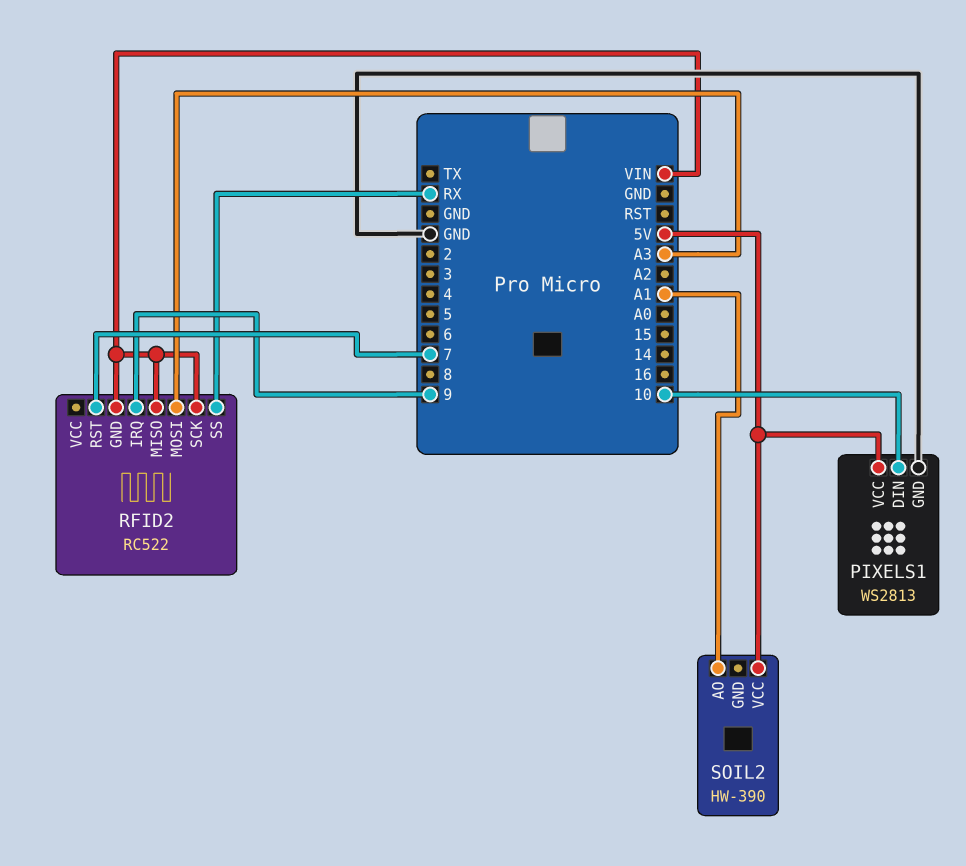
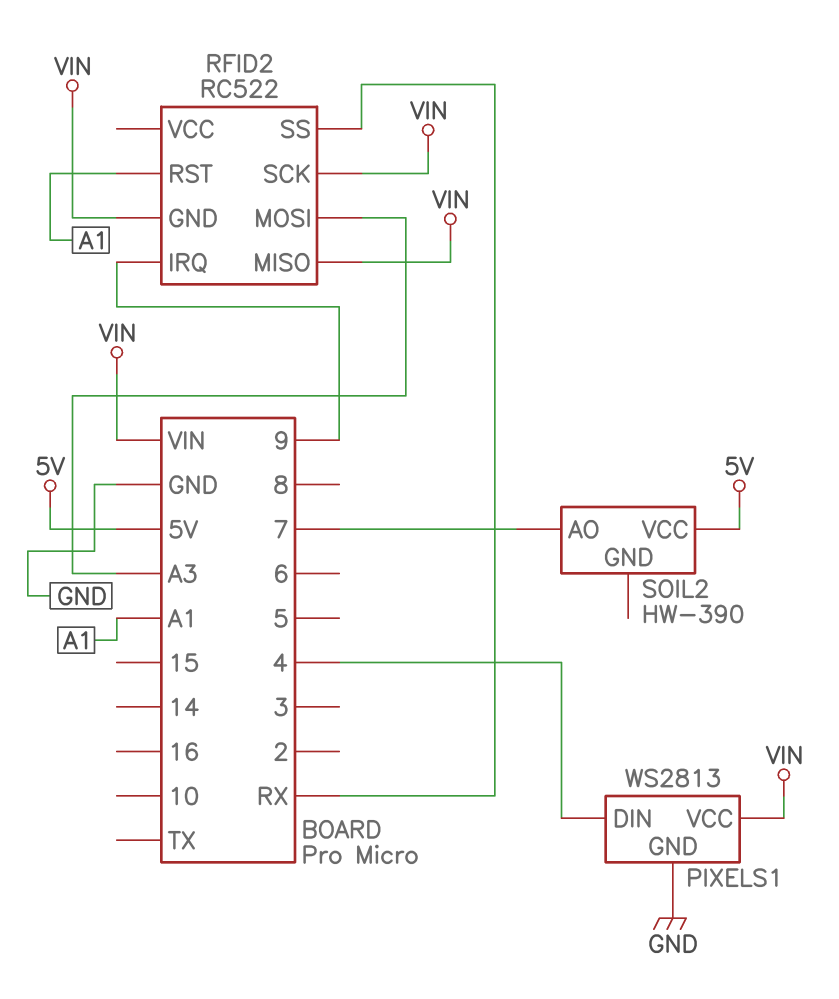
PIXELS1 pin DIN: 10 -> 4
PIXELS1 pin VCC: 5V -> VIN
RFID2 pin RST: 7 -> A1
SOIL2 pin AO: A1 -> 7

